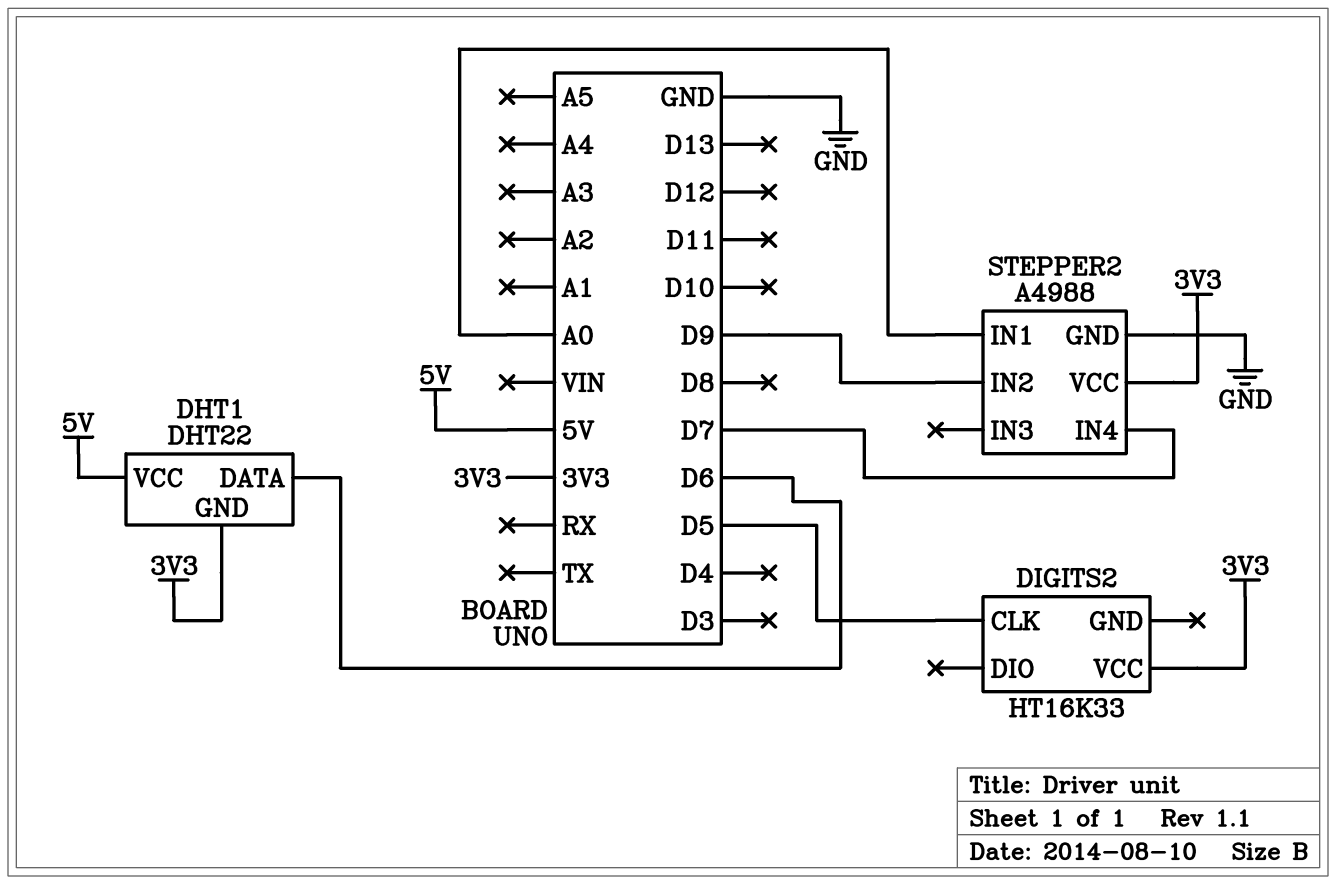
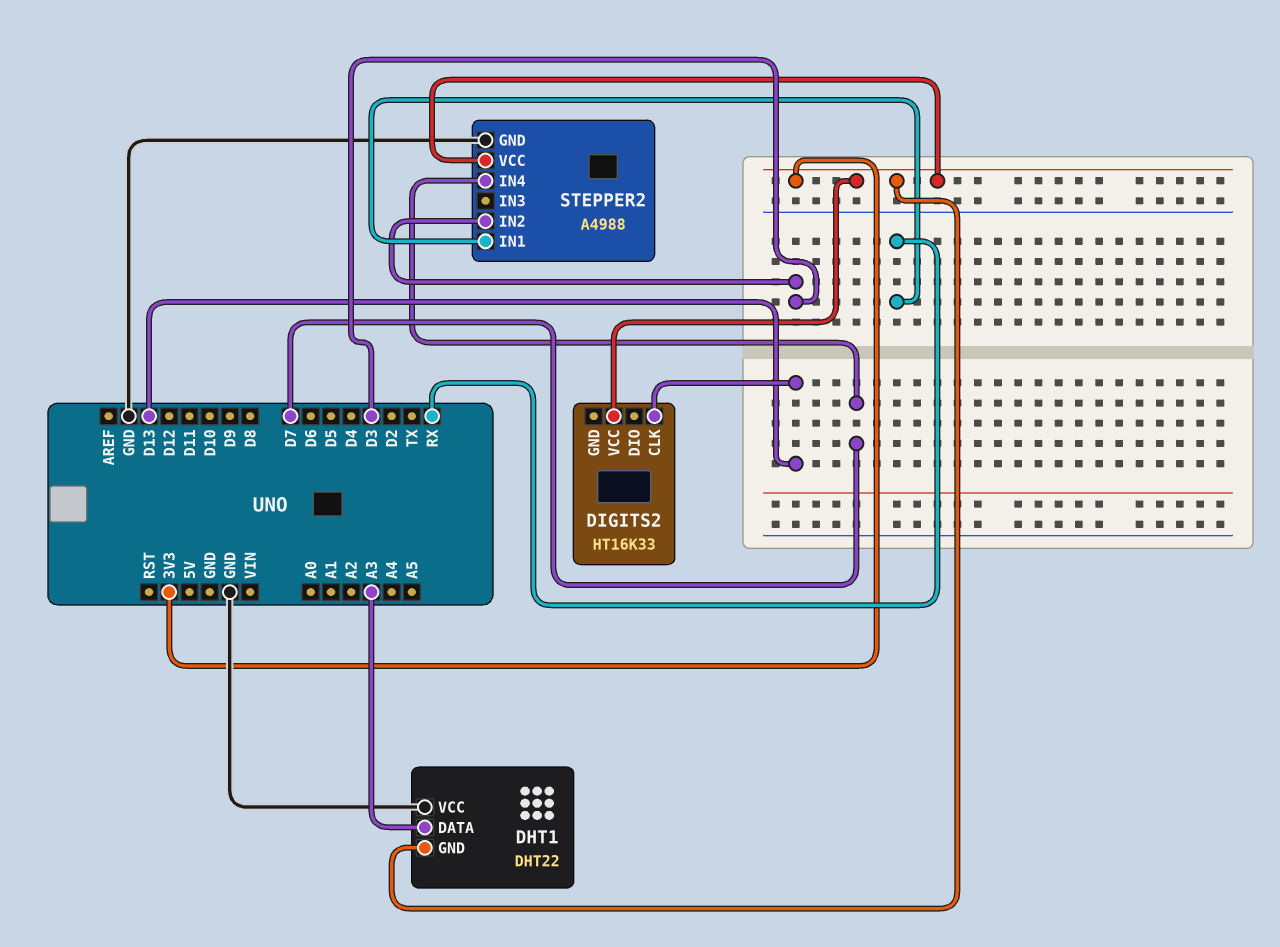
DHT1 pin DATA: D6 -> A3
DHT1 pin VCC: 5V -> GND
DIGITS2 pin CLK: D5 -> D13
STEPPER2 pin IN1: A0 -> RX
STEPPER2 pin IN2: D9 -> D3

